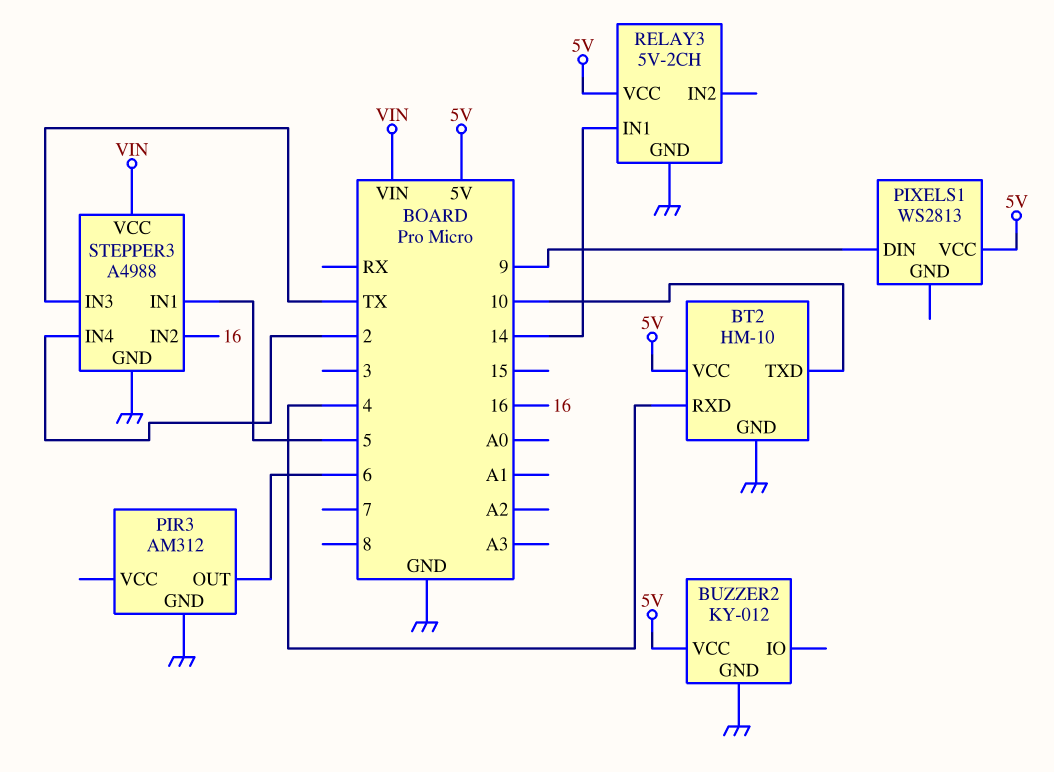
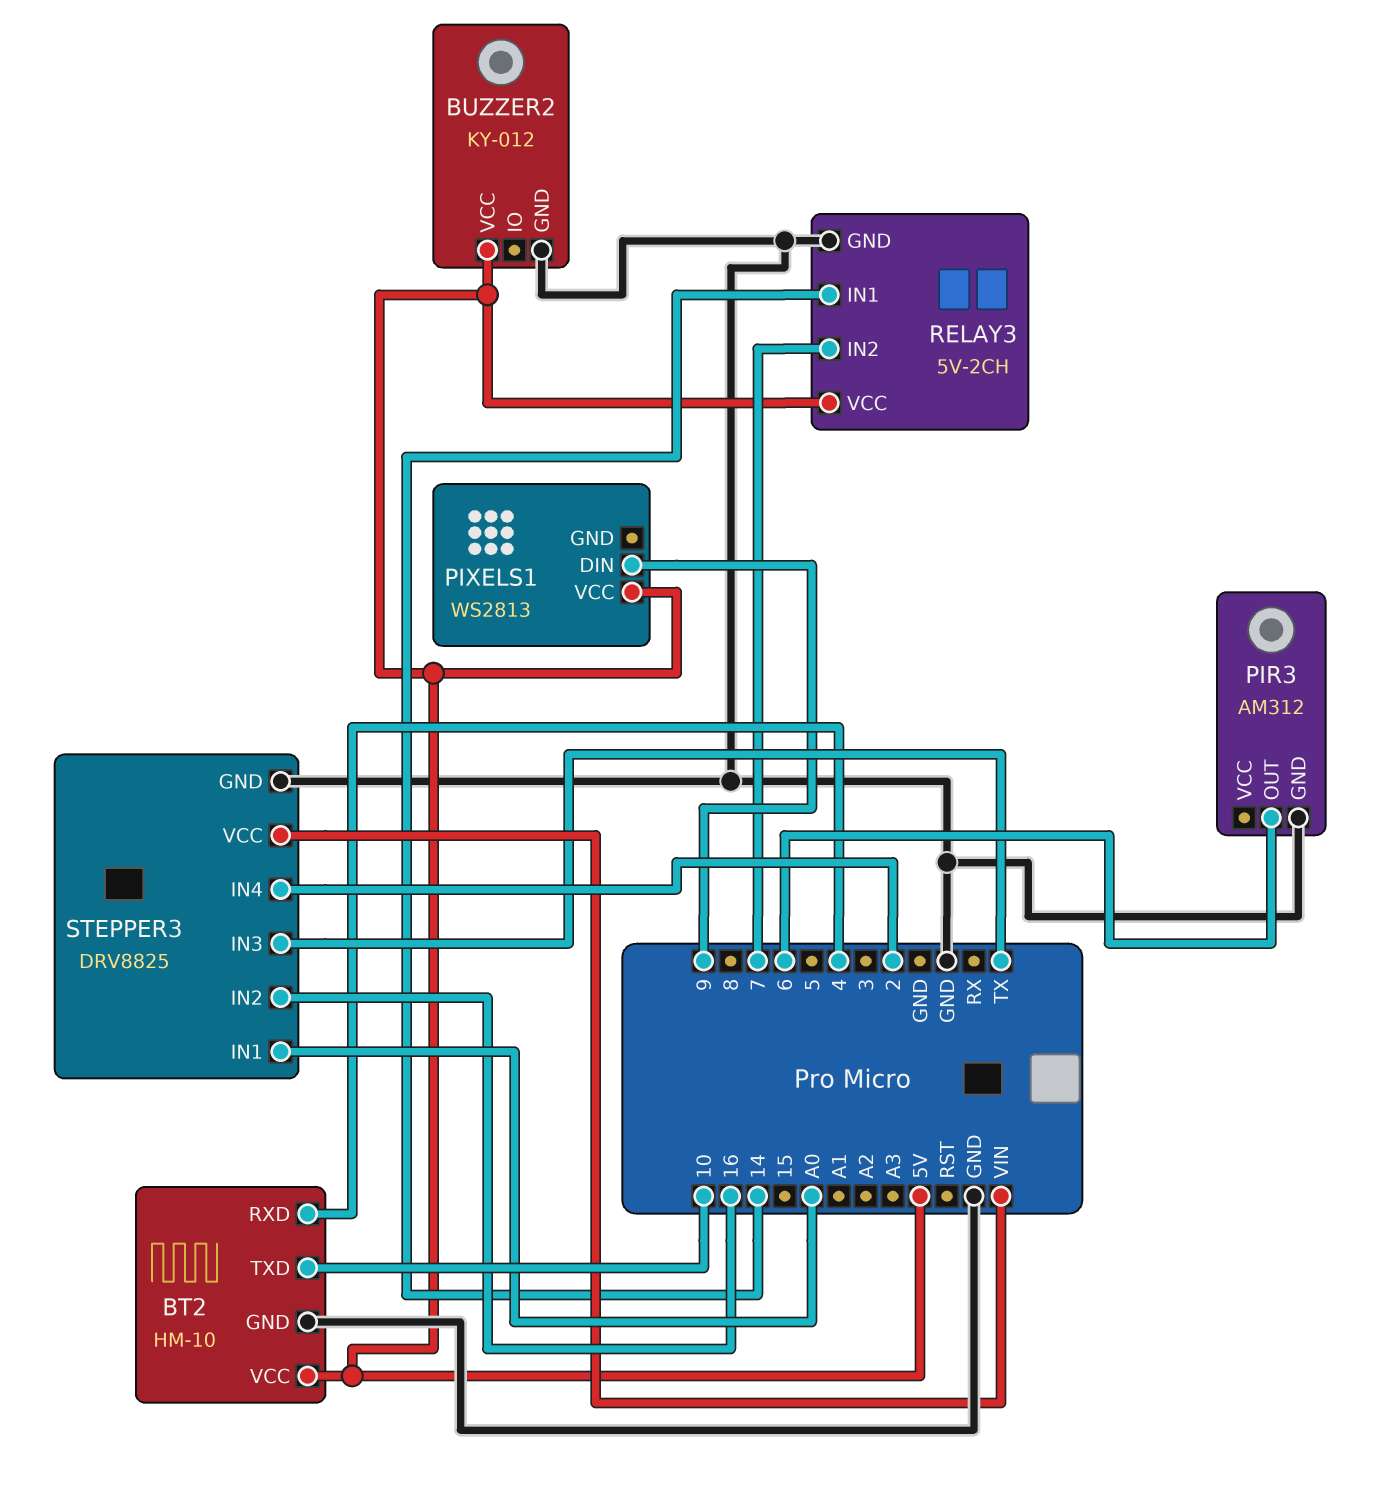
RELAY3 pin IN2: none -> 7
STEPPER3: A4988 -> DRV8825
STEPPER3 pin IN1: 5 -> A0

